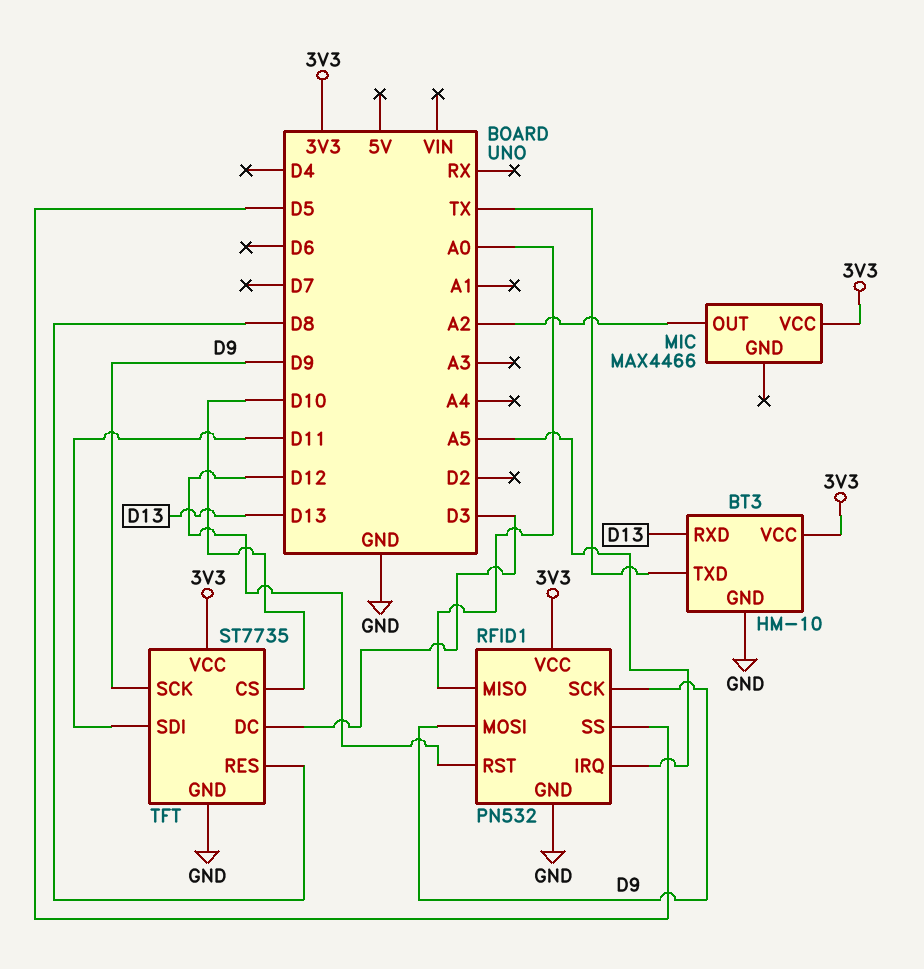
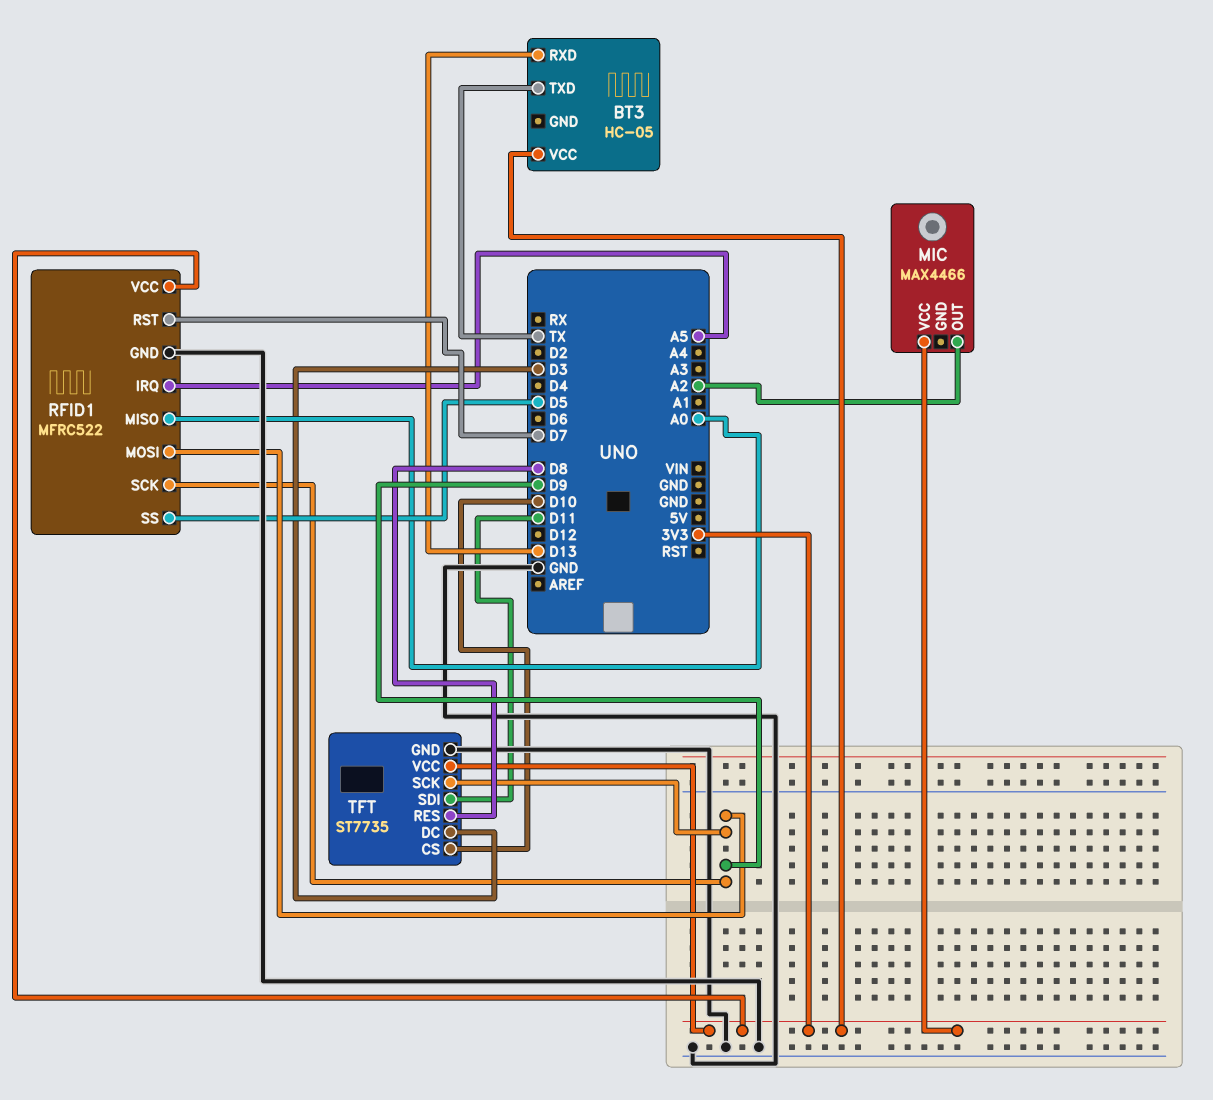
BT3: HM-10 -> HC-05
BT3 pin GND: GND -> none
RFID1: PN532 -> MFRC522
RFID1 pin RST: D12 -> D7

